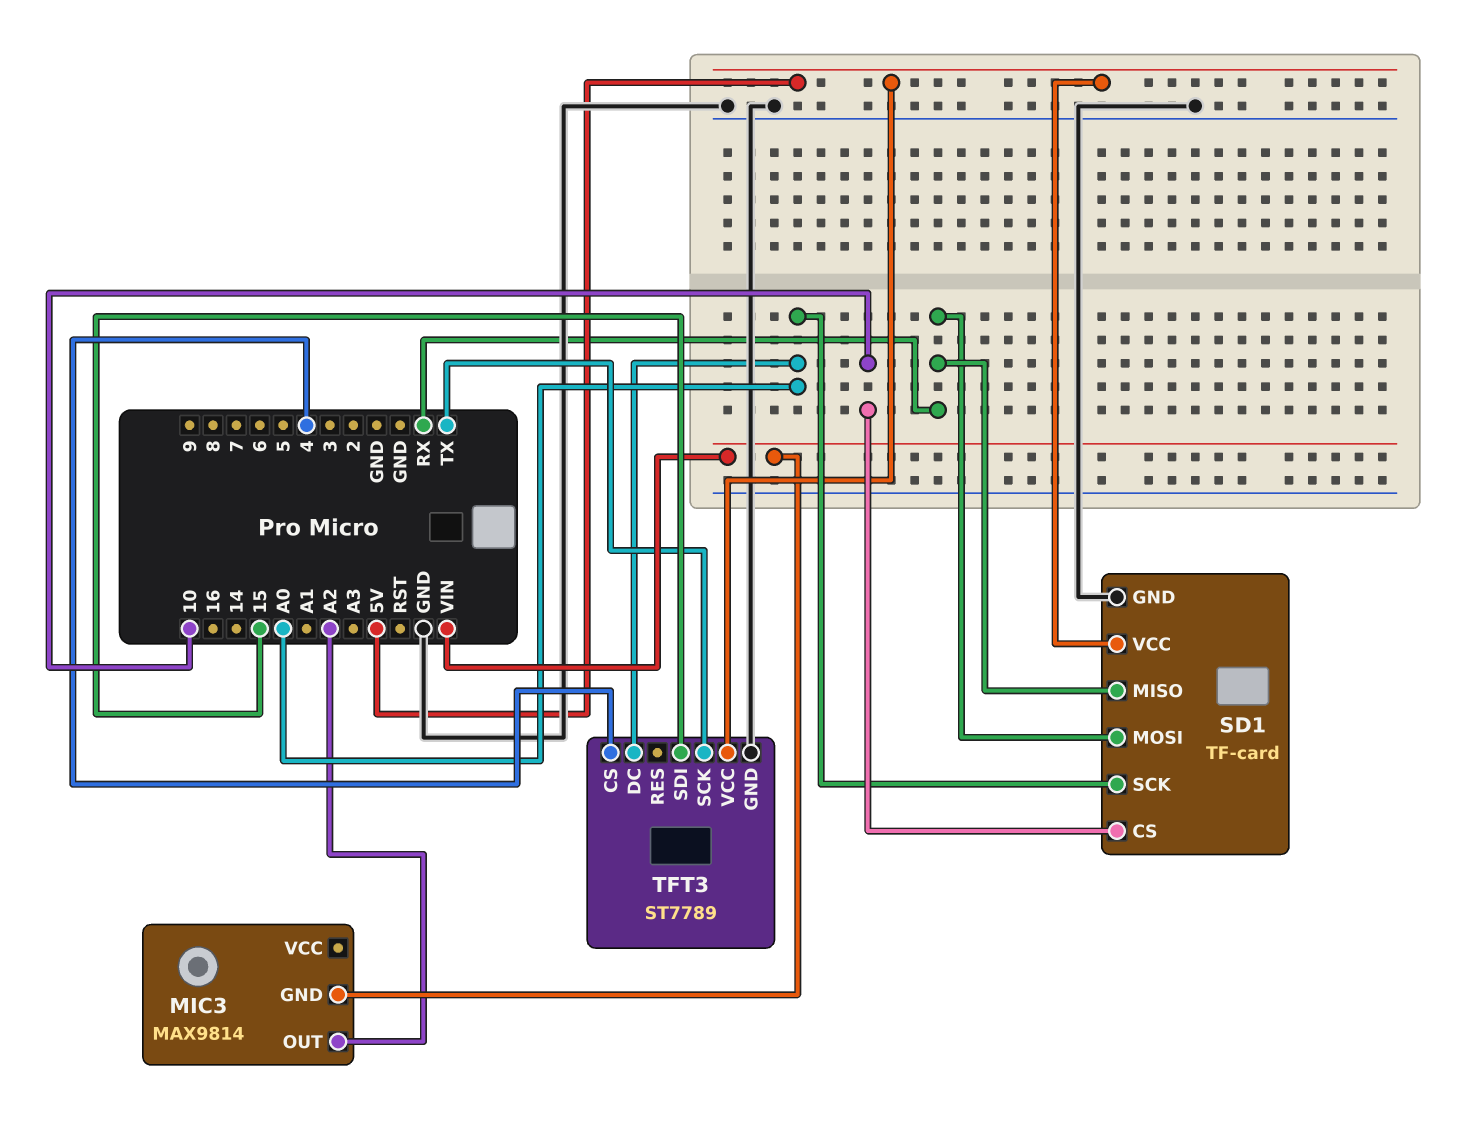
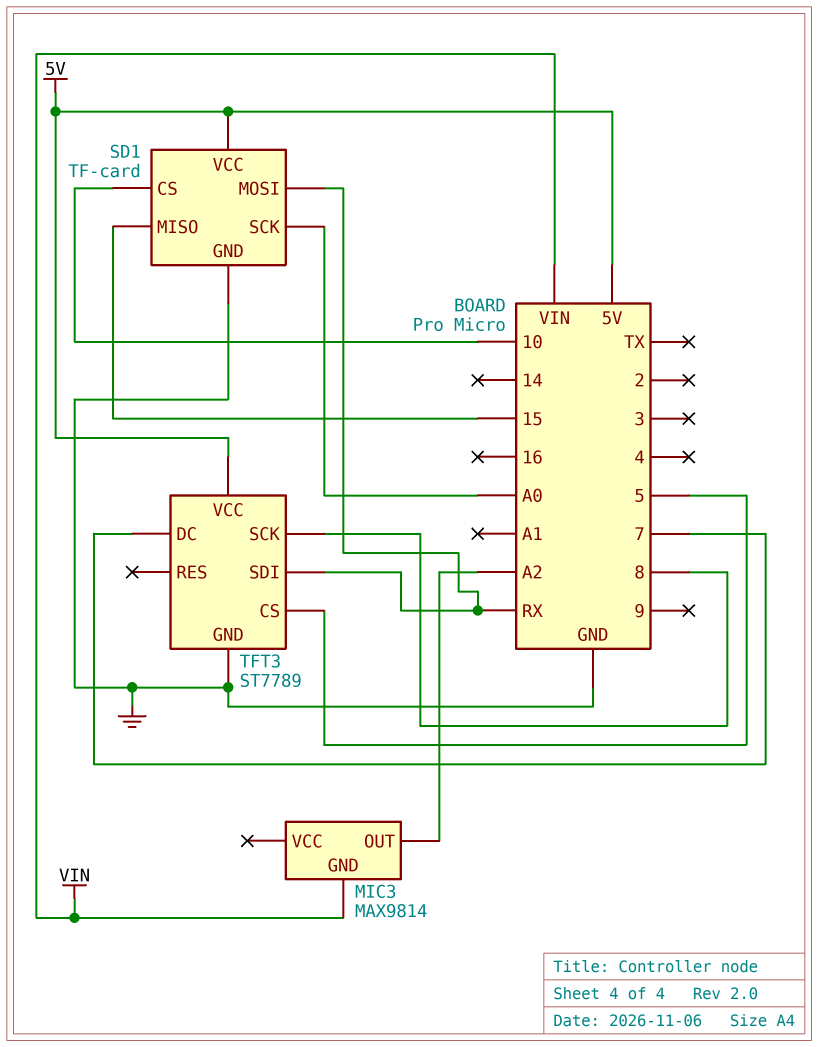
SD1 pin MISO: RX -> 15
TFT3 pin CS: 4 -> 5
TFT3 pin DC: A0 -> 7
TFT3 pin SCK: TX -> 8
TFT3 pin SDI: 15 -> RX

